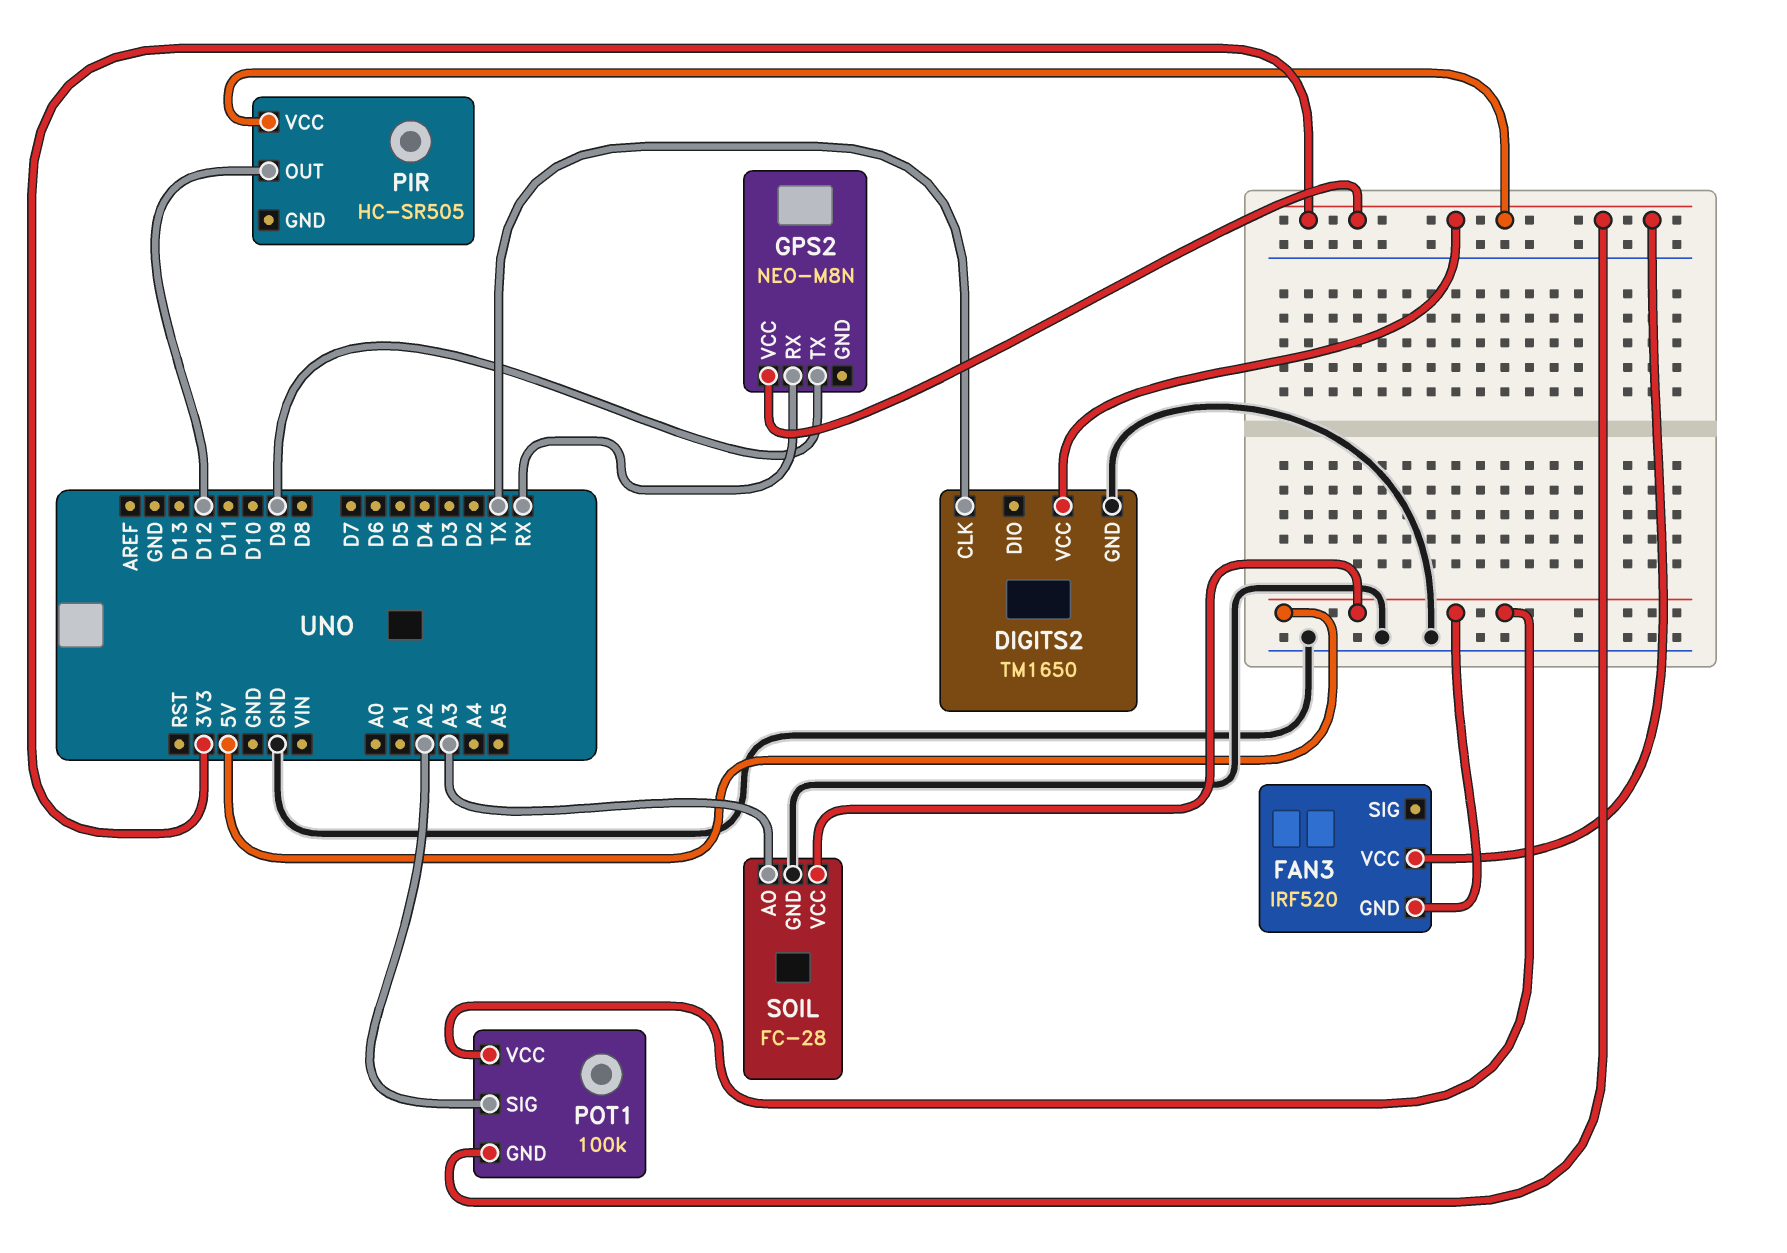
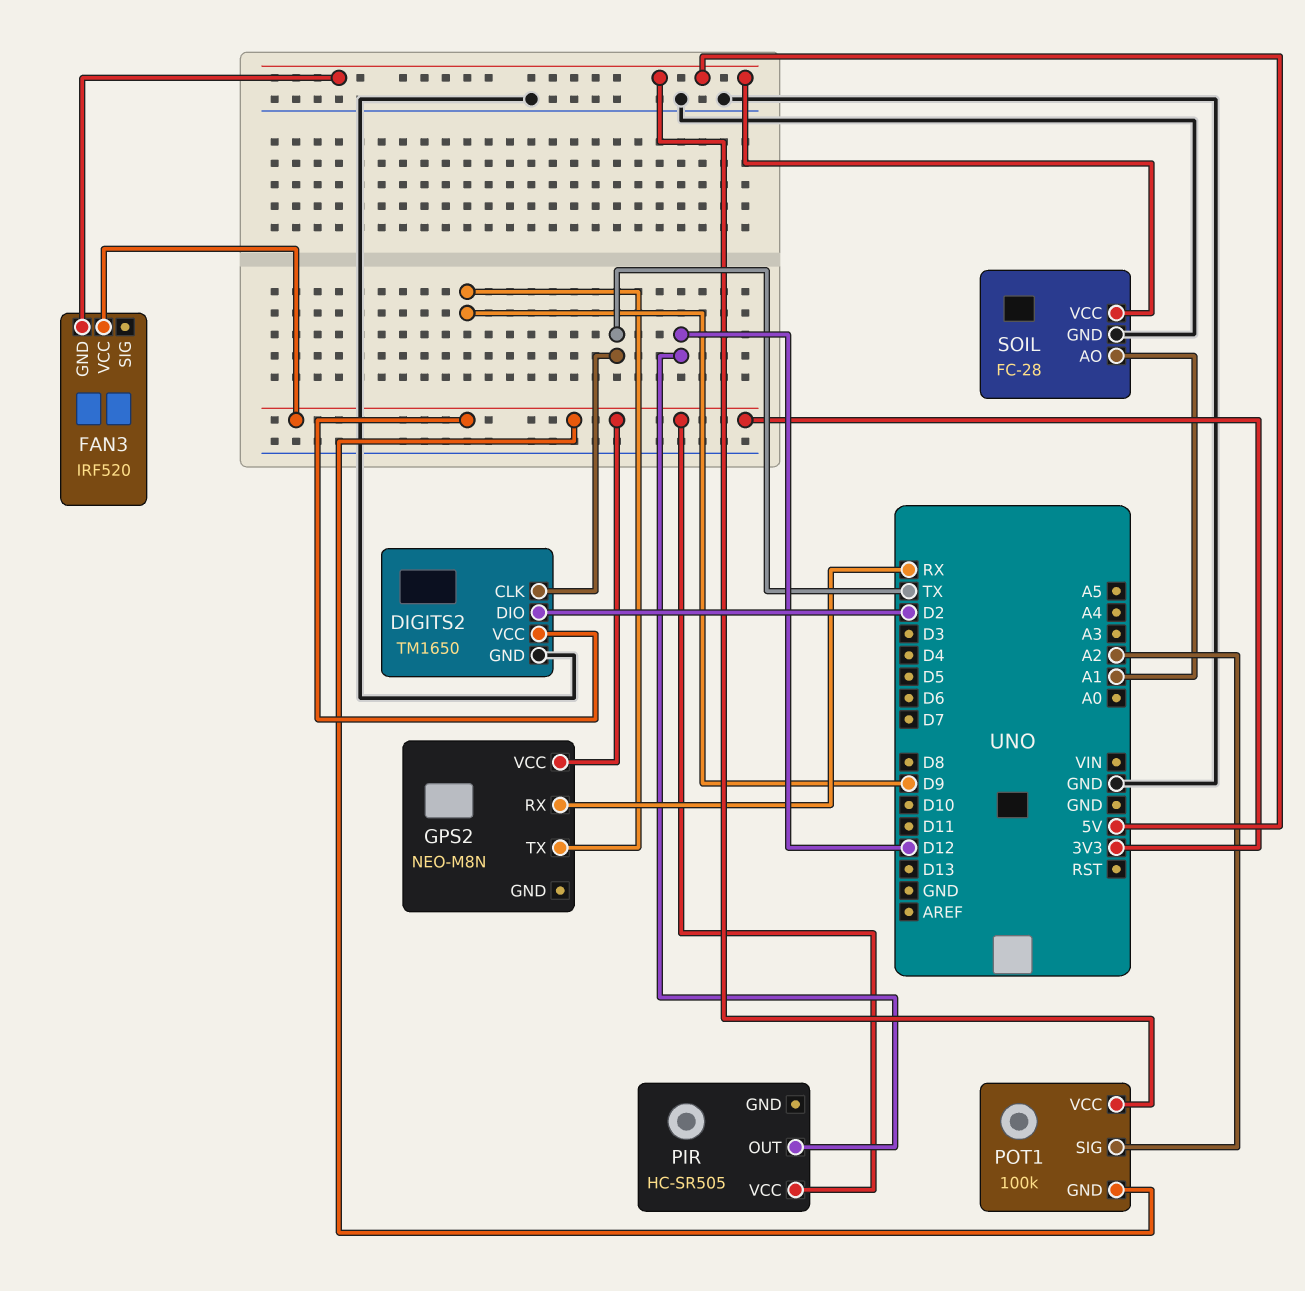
DIGITS2 pin DIO: none -> D2
SOIL pin AO: A3 -> A1

